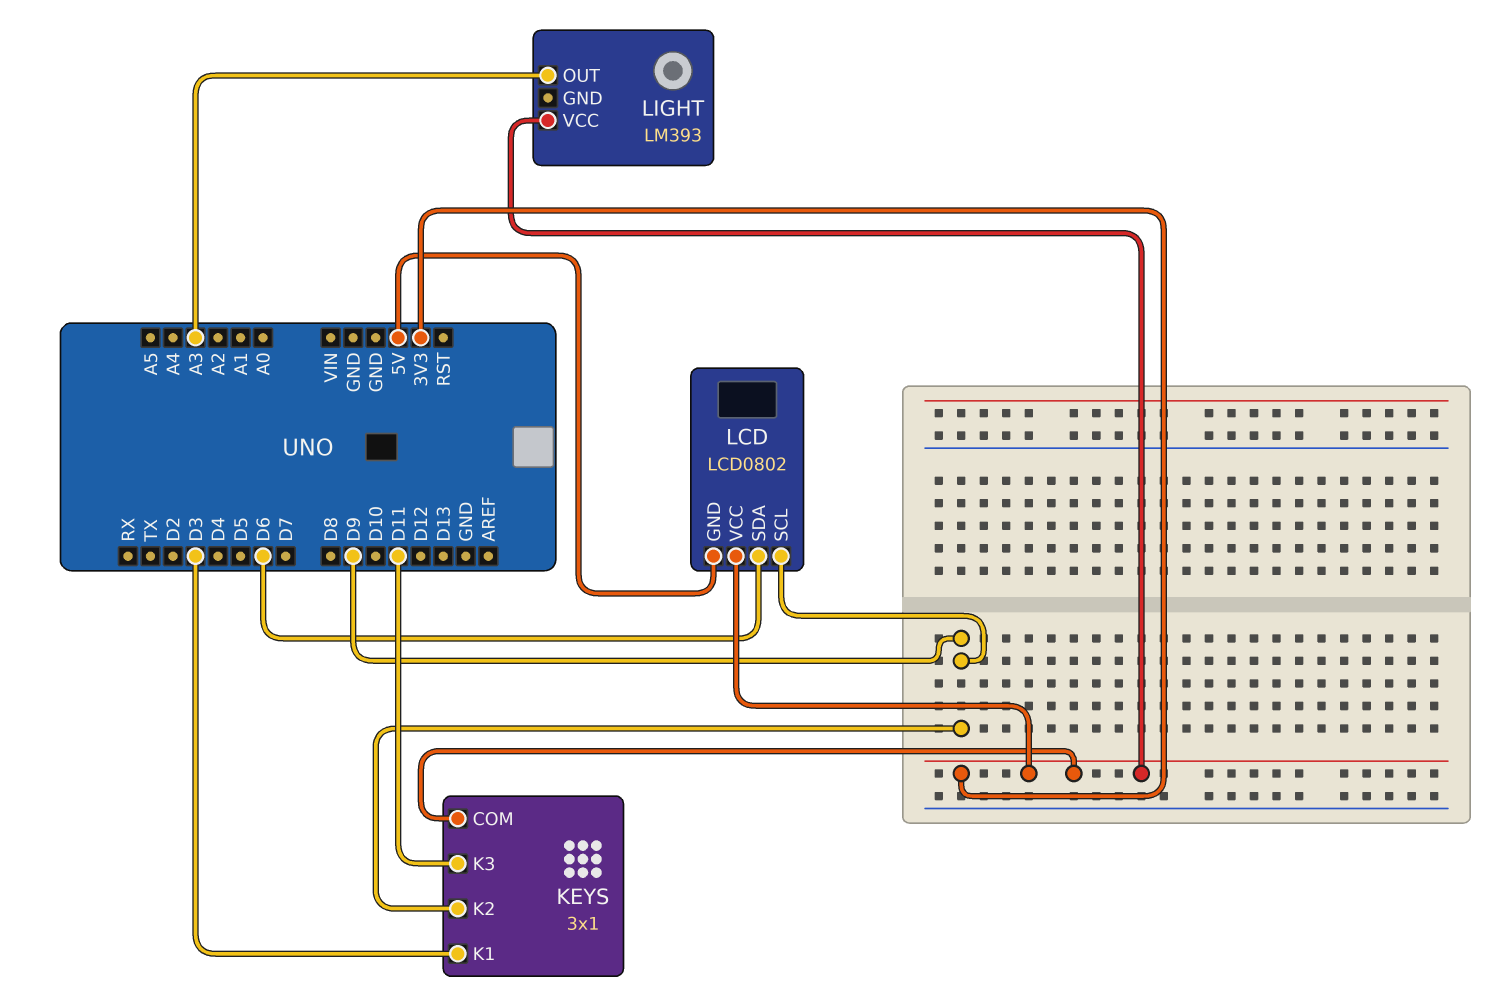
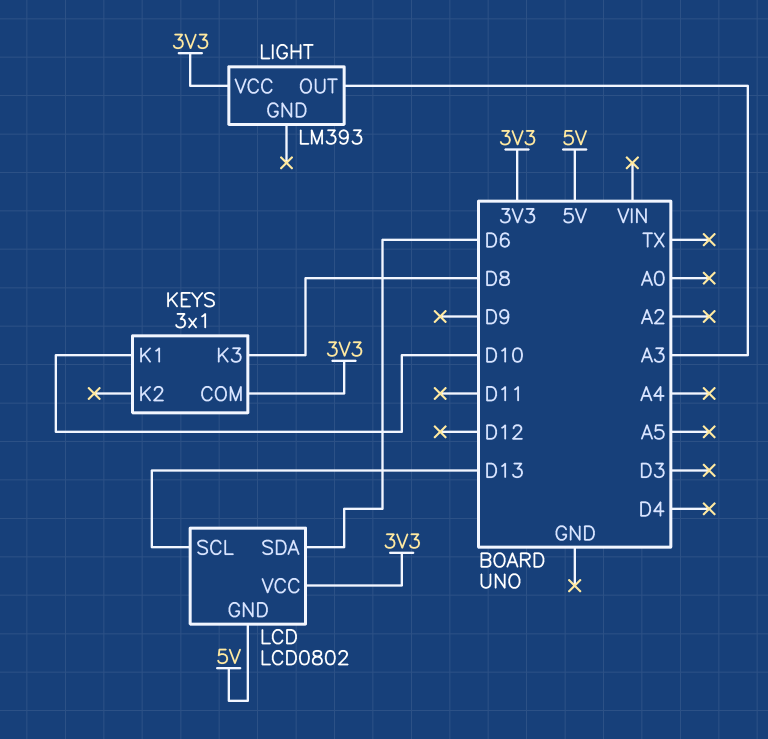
KEYS pin K1: D3 -> D10
KEYS pin K2: D9 -> none
KEYS pin K3: D11 -> D8
LCD pin SCL: D9 -> D13

